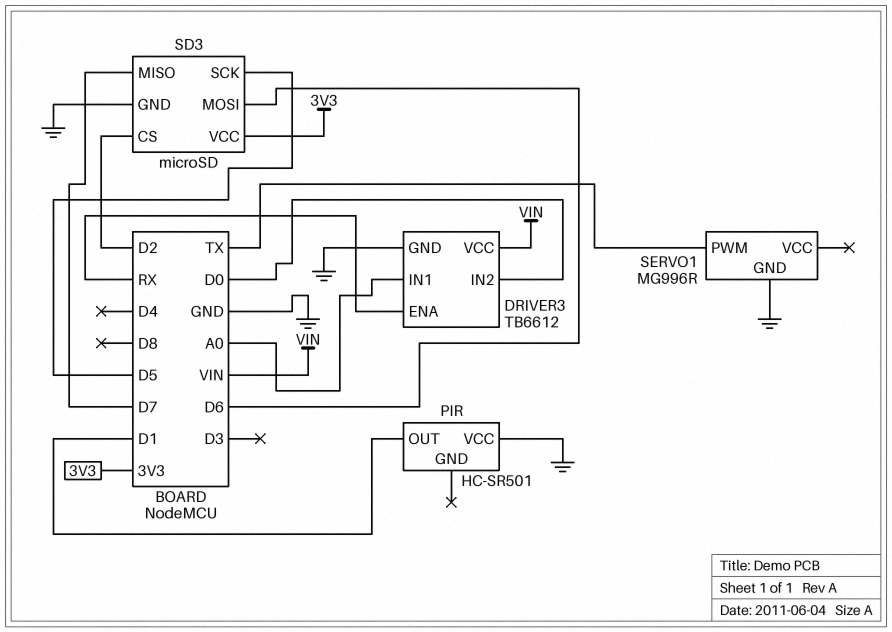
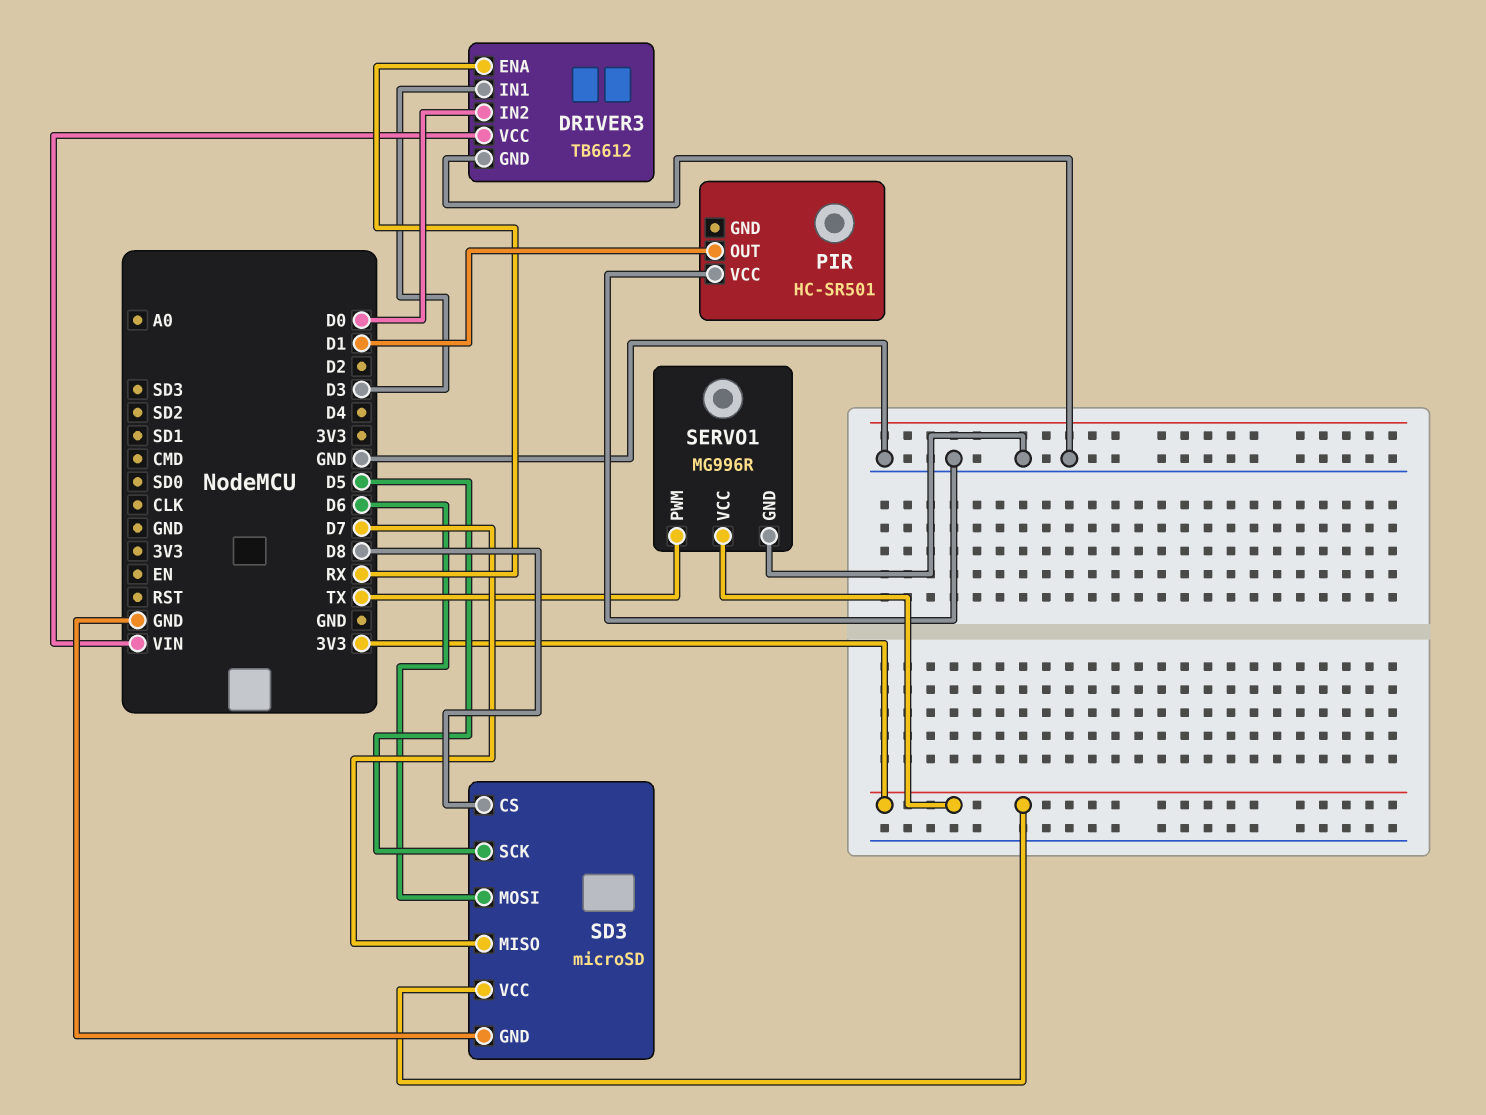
DRIVER3 pin IN1: A0 -> D3
SD3 pin CS: D2 -> D8
SERVO1 pin VCC: none -> 3V3

